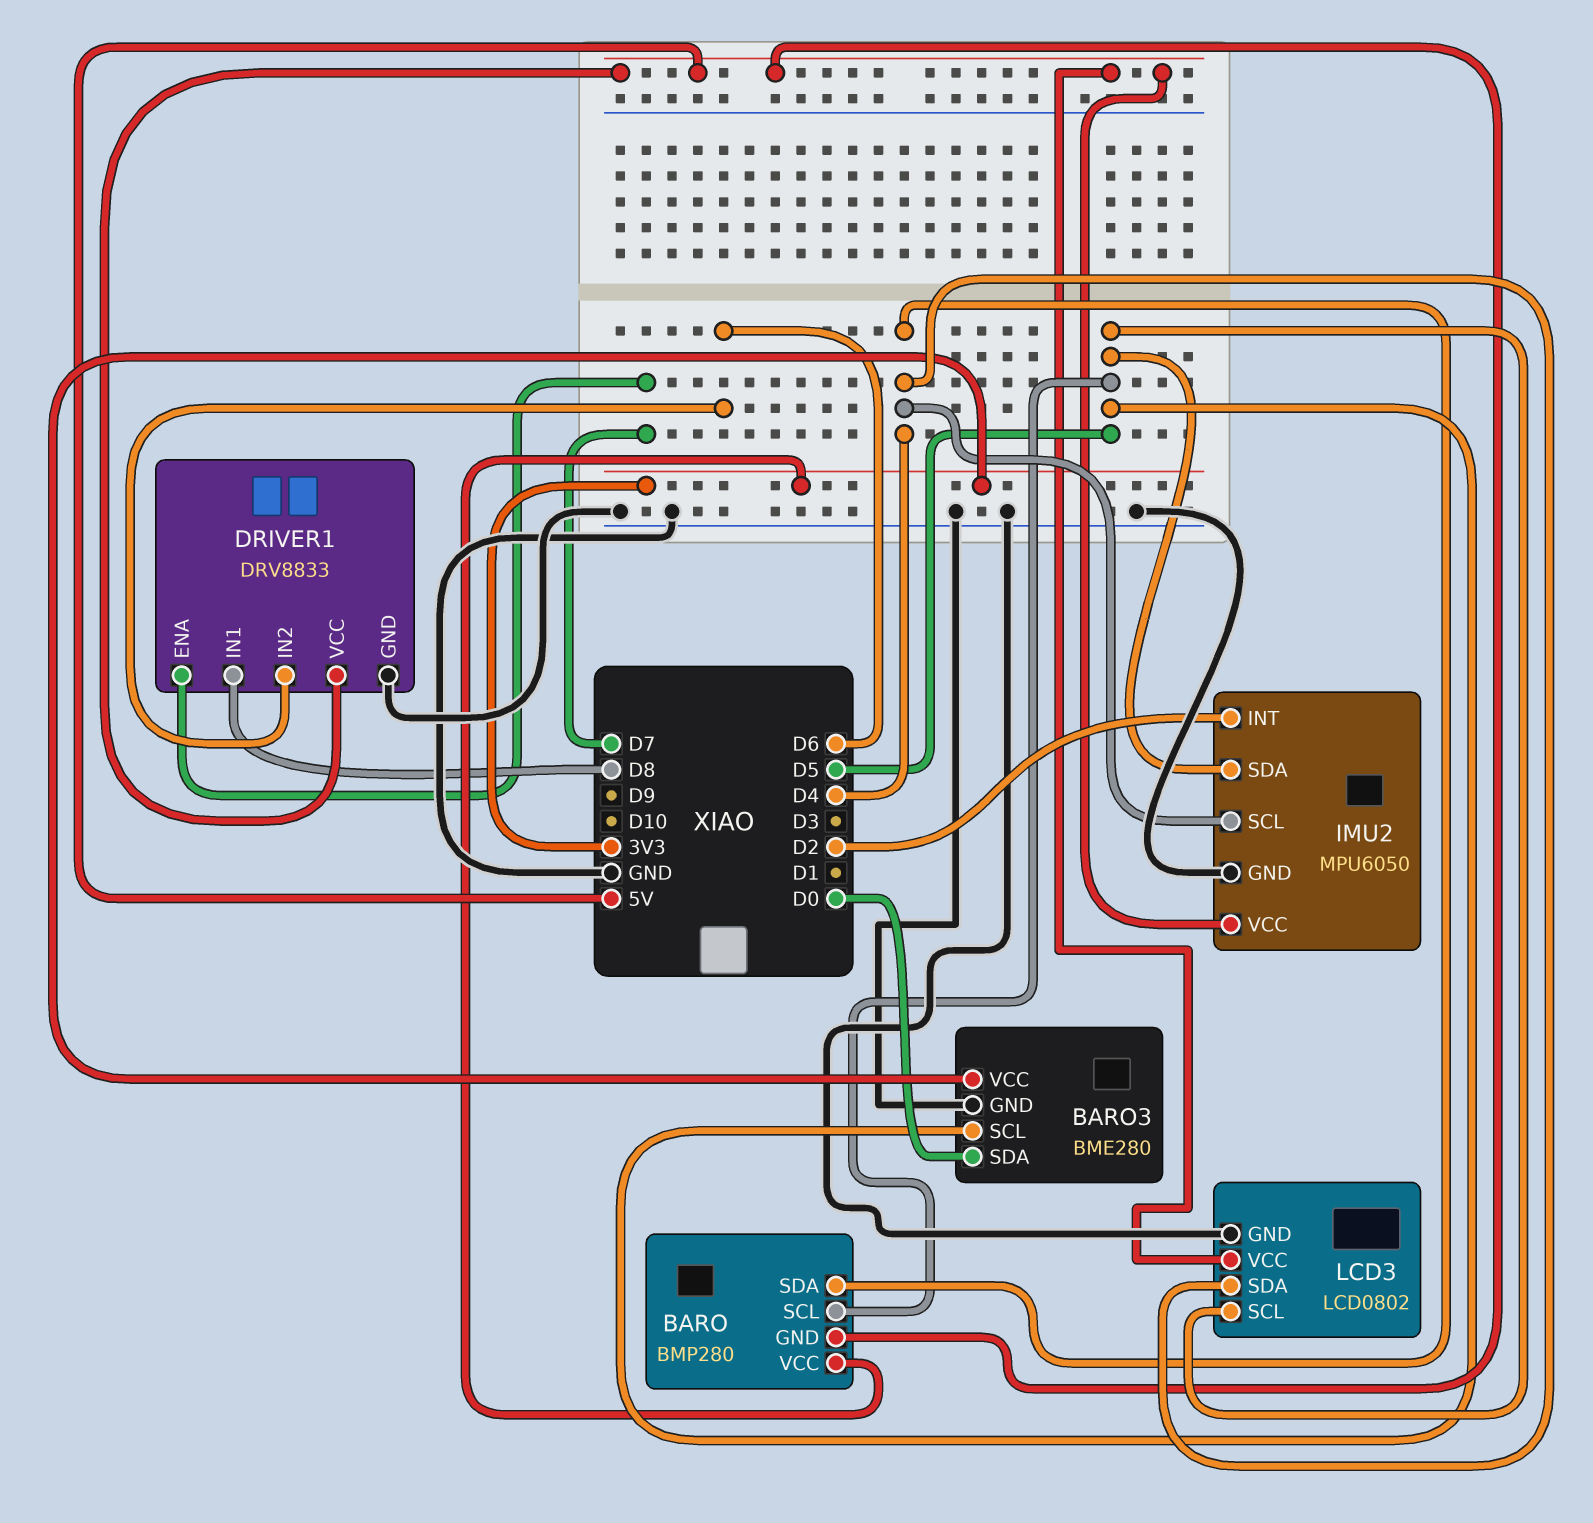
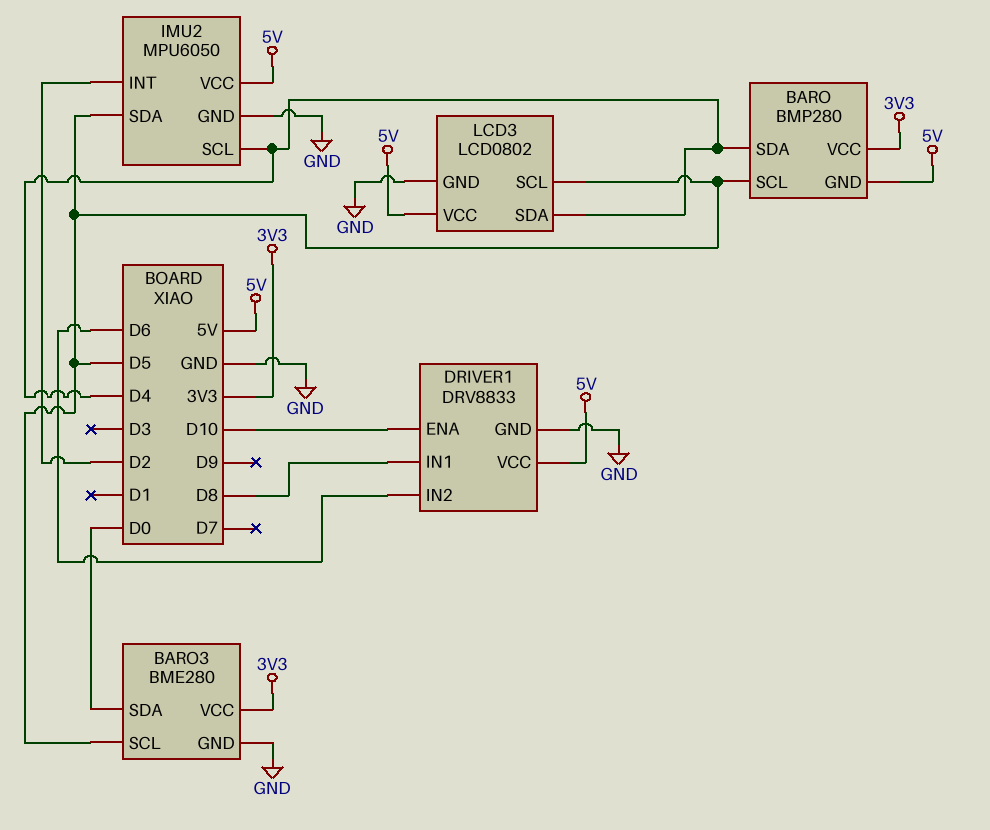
DRIVER1 pin ENA: D7 -> D10

